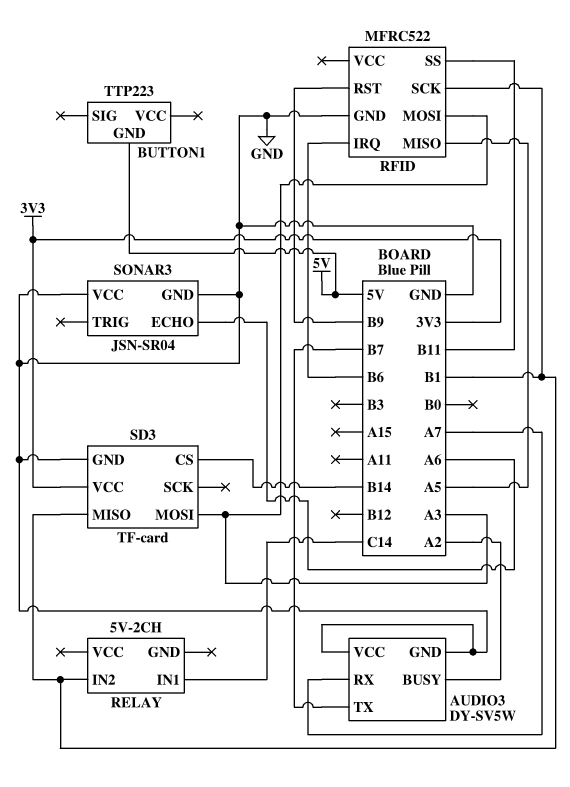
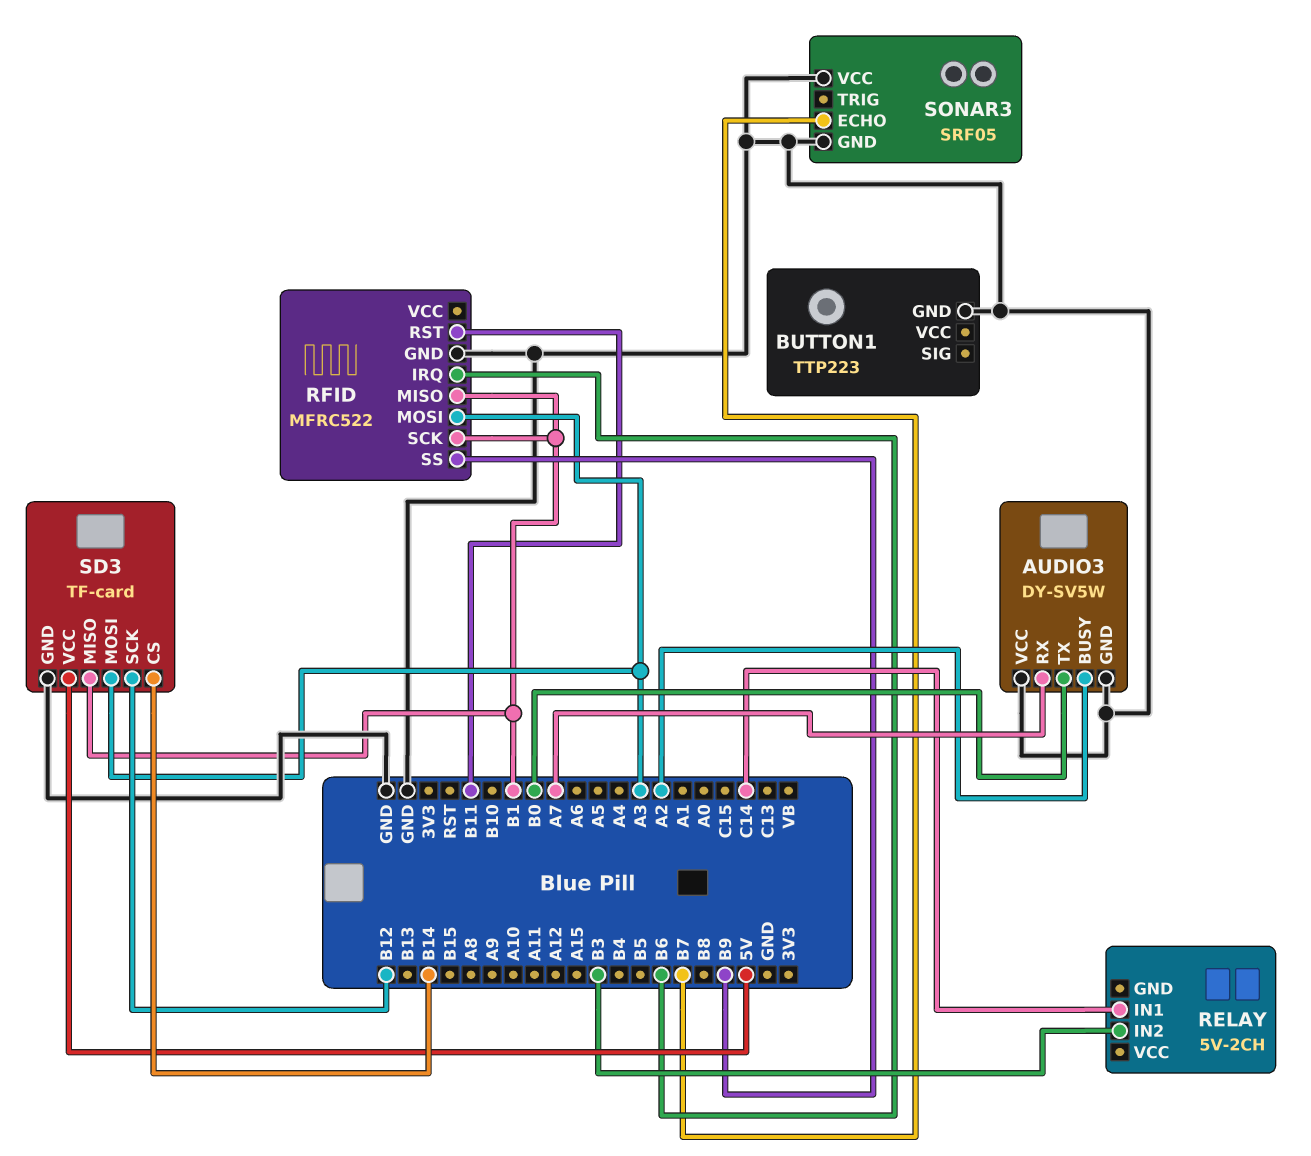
AUDIO3 pin TX: B7 -> B0
BUTTON1 pin GND: 5V -> GND
RELAY pin IN2: B1 -> B3
RFID pin MISO: A5 -> B1
RFID pin RST: B9 -> B11
RFID pin SS: B11 -> B9
SD3 pin SCK: none -> B12
SD3 pin VCC: 3V3 -> 5V
SONAR3: JSN-SR04 -> SRF05
SONAR3 pin ECHO: A6 -> B7

